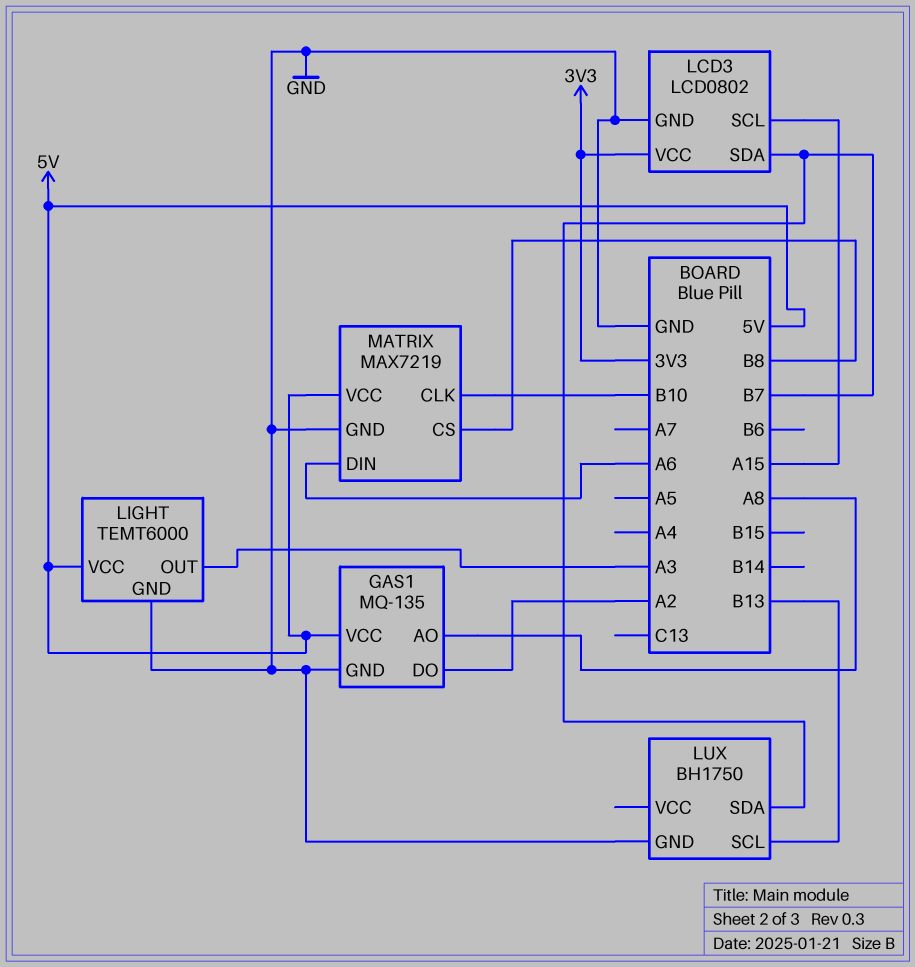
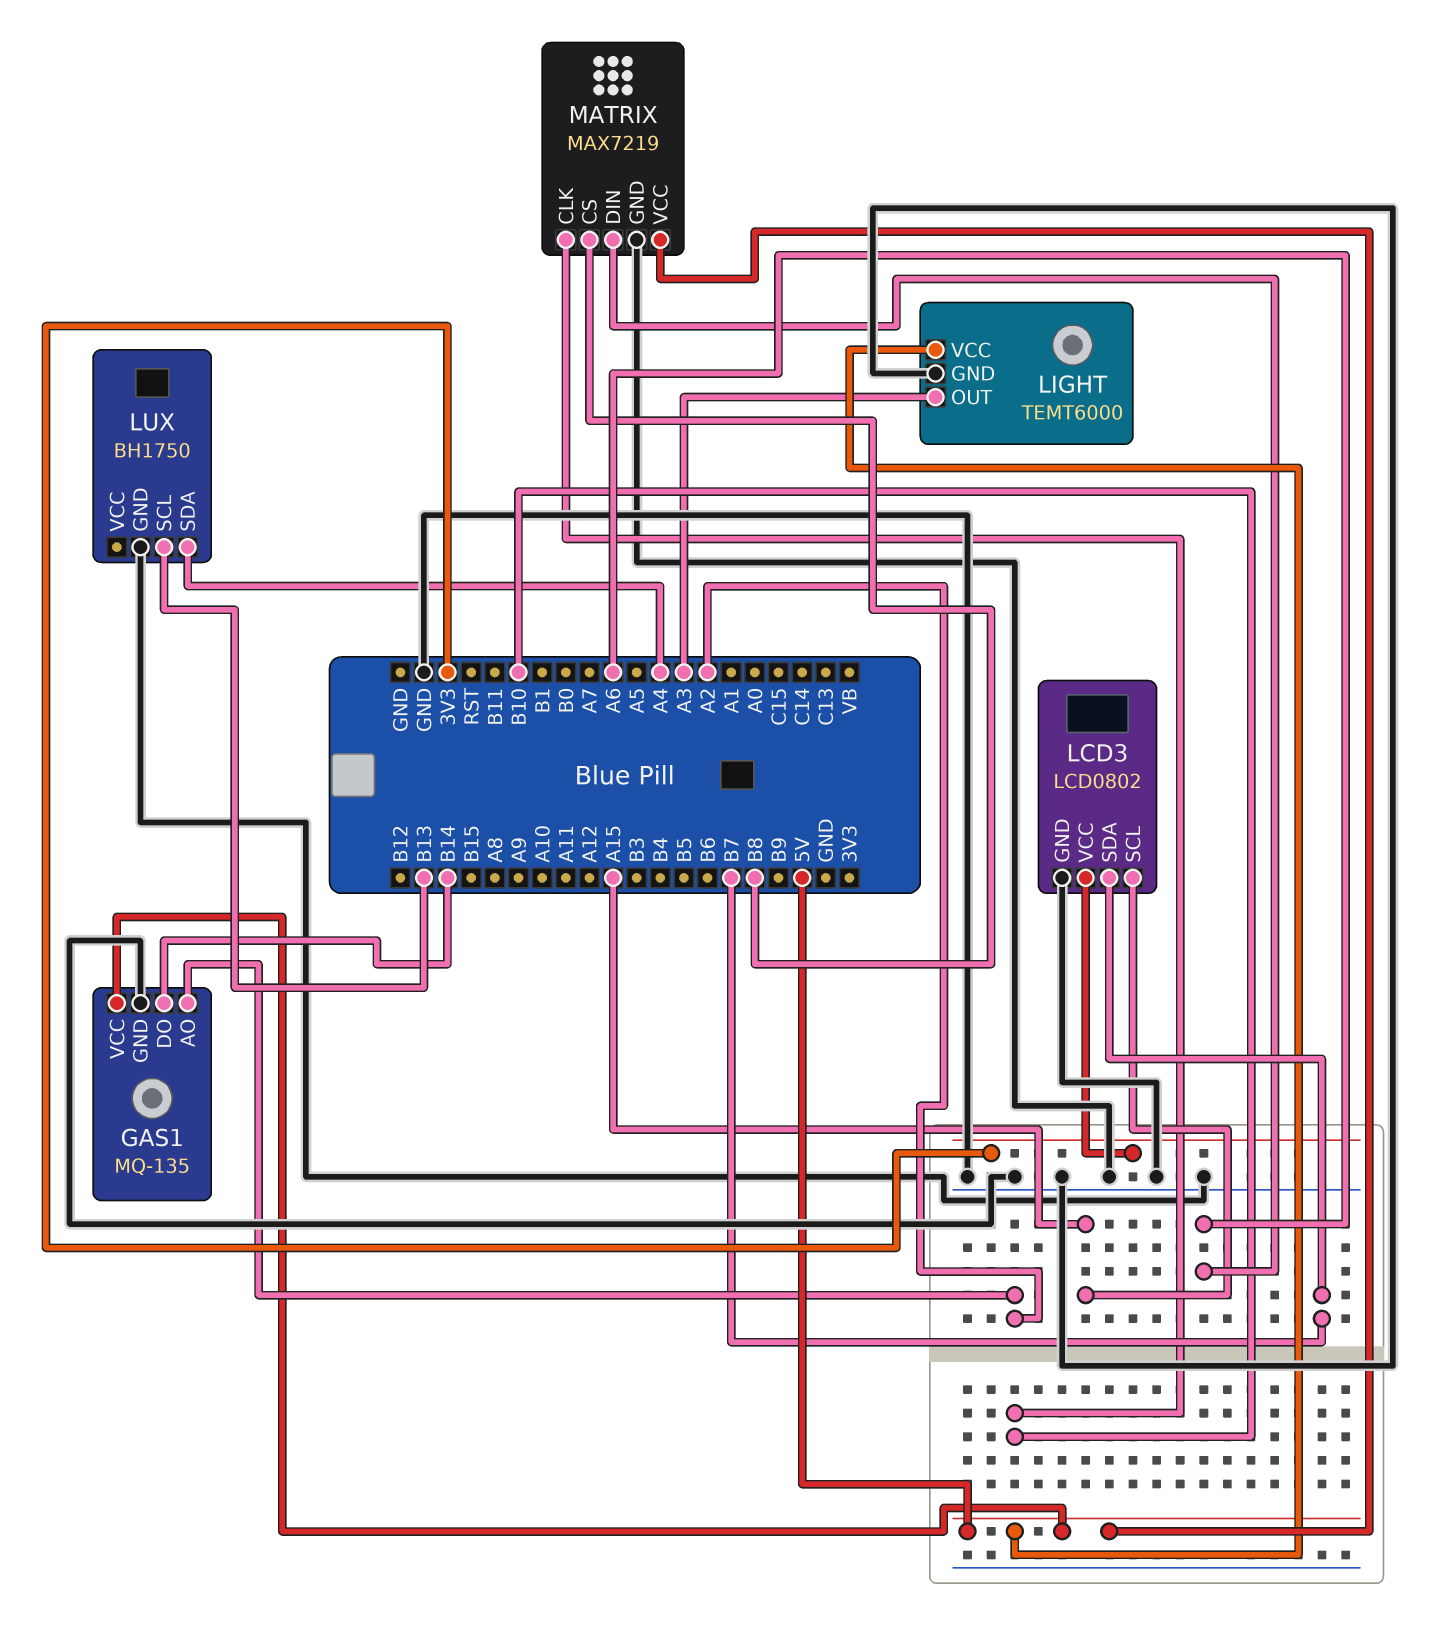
GAS1 pin AO: A8 -> A2
GAS1 pin DO: A2 -> B14
LUX pin SDA: B7 -> A4

